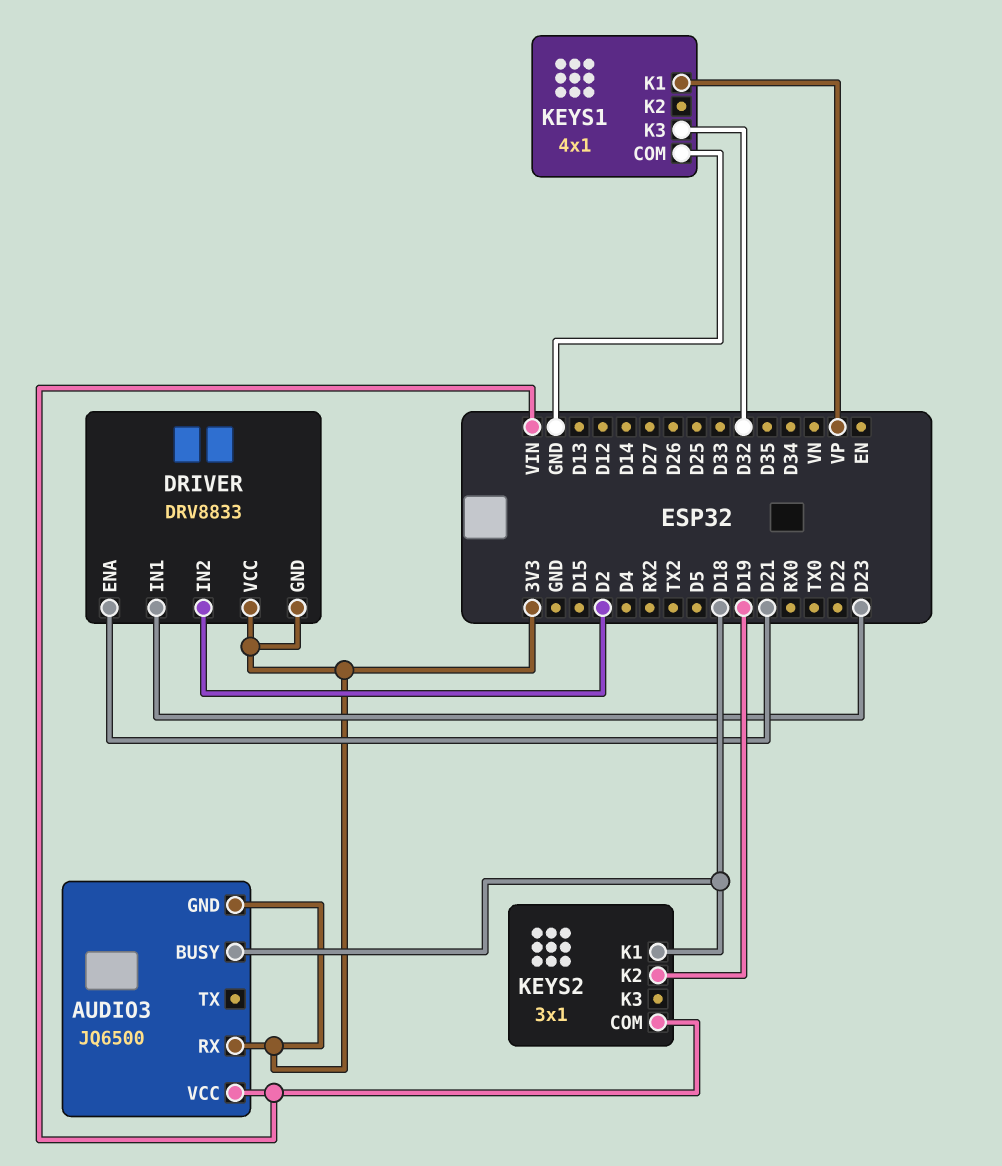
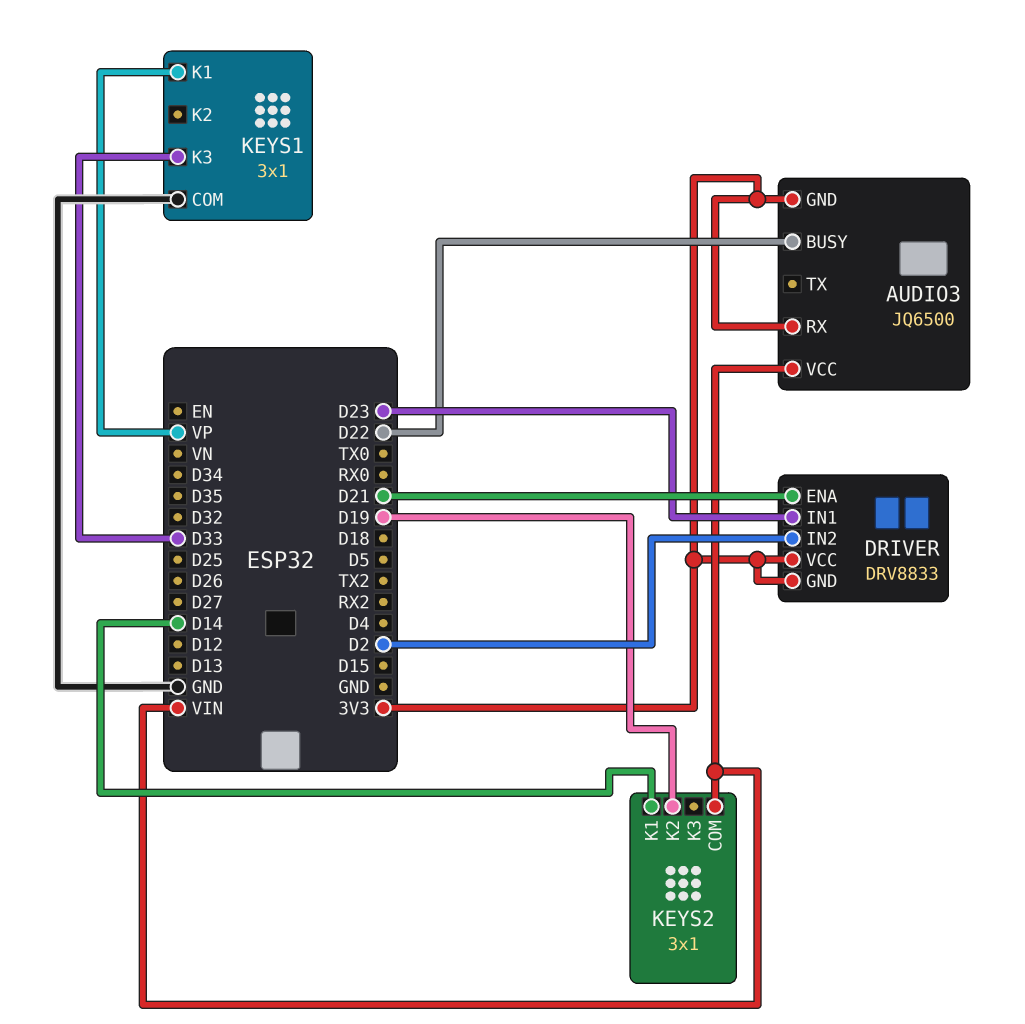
AUDIO3 pin BUSY: D18 -> D22
KEYS1: 4x1 -> 3x1
KEYS1 pin K3: D32 -> D33
KEYS2 pin K1: D18 -> D14

